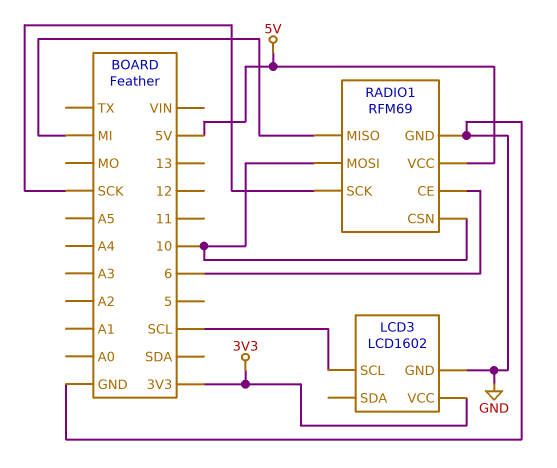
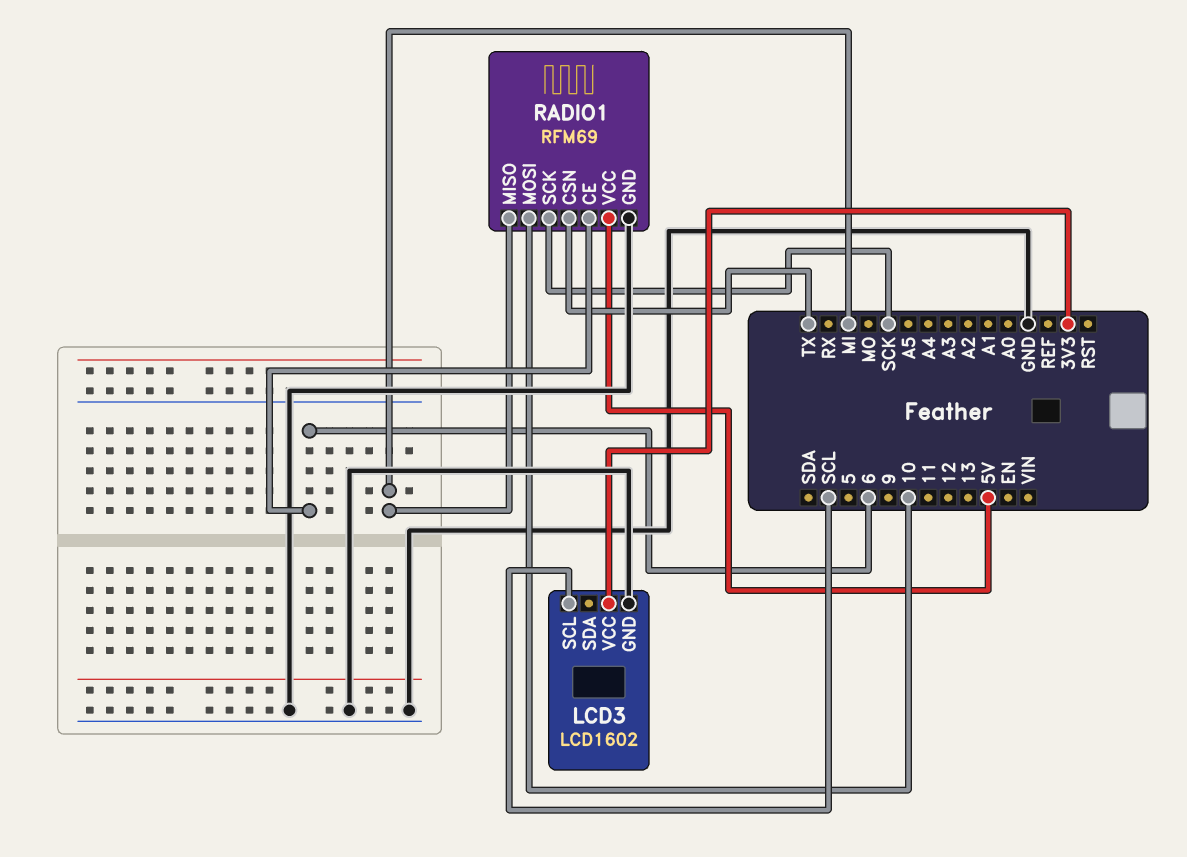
RADIO1 pin CSN: 10 -> TX

